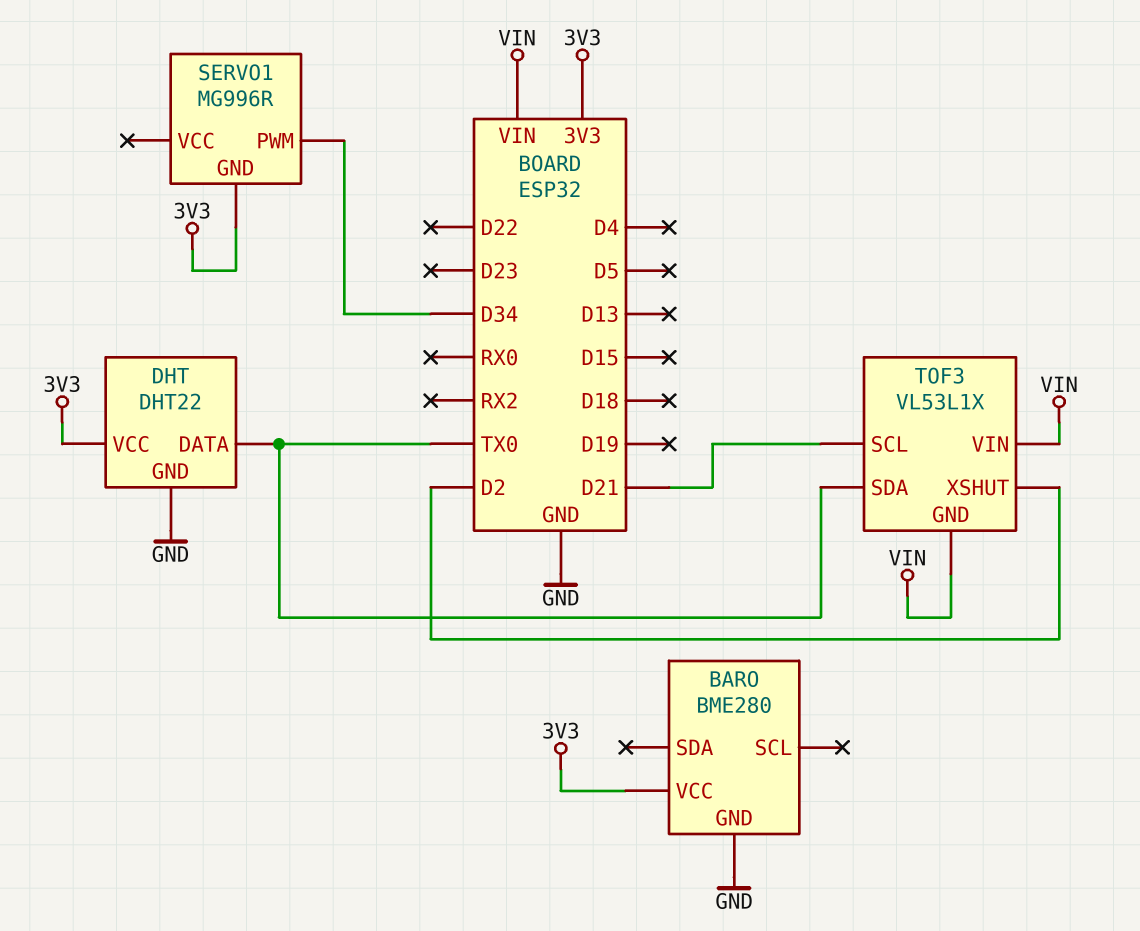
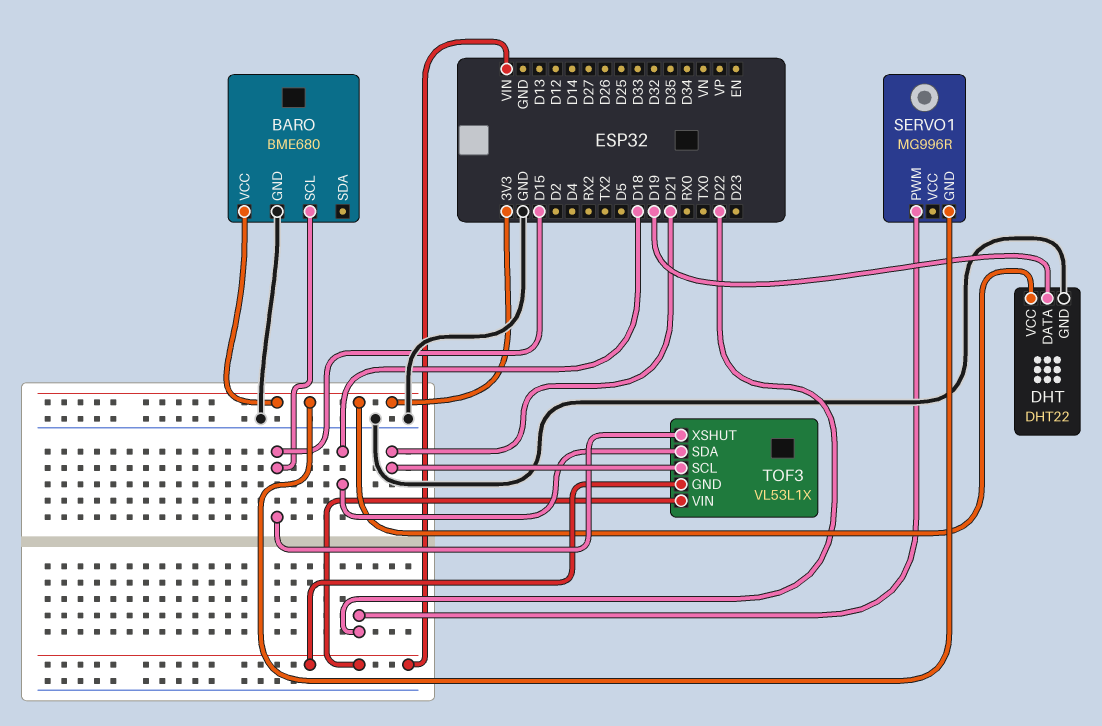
BARO: BME280 -> BME680
BARO pin SCL: none -> D15
DHT pin DATA: TX0 -> D19
SERVO1 pin PWM: D34 -> D22
TOF3 pin SDA: TX0 -> D18
TOF3 pin XSHUT: D2 -> D15

